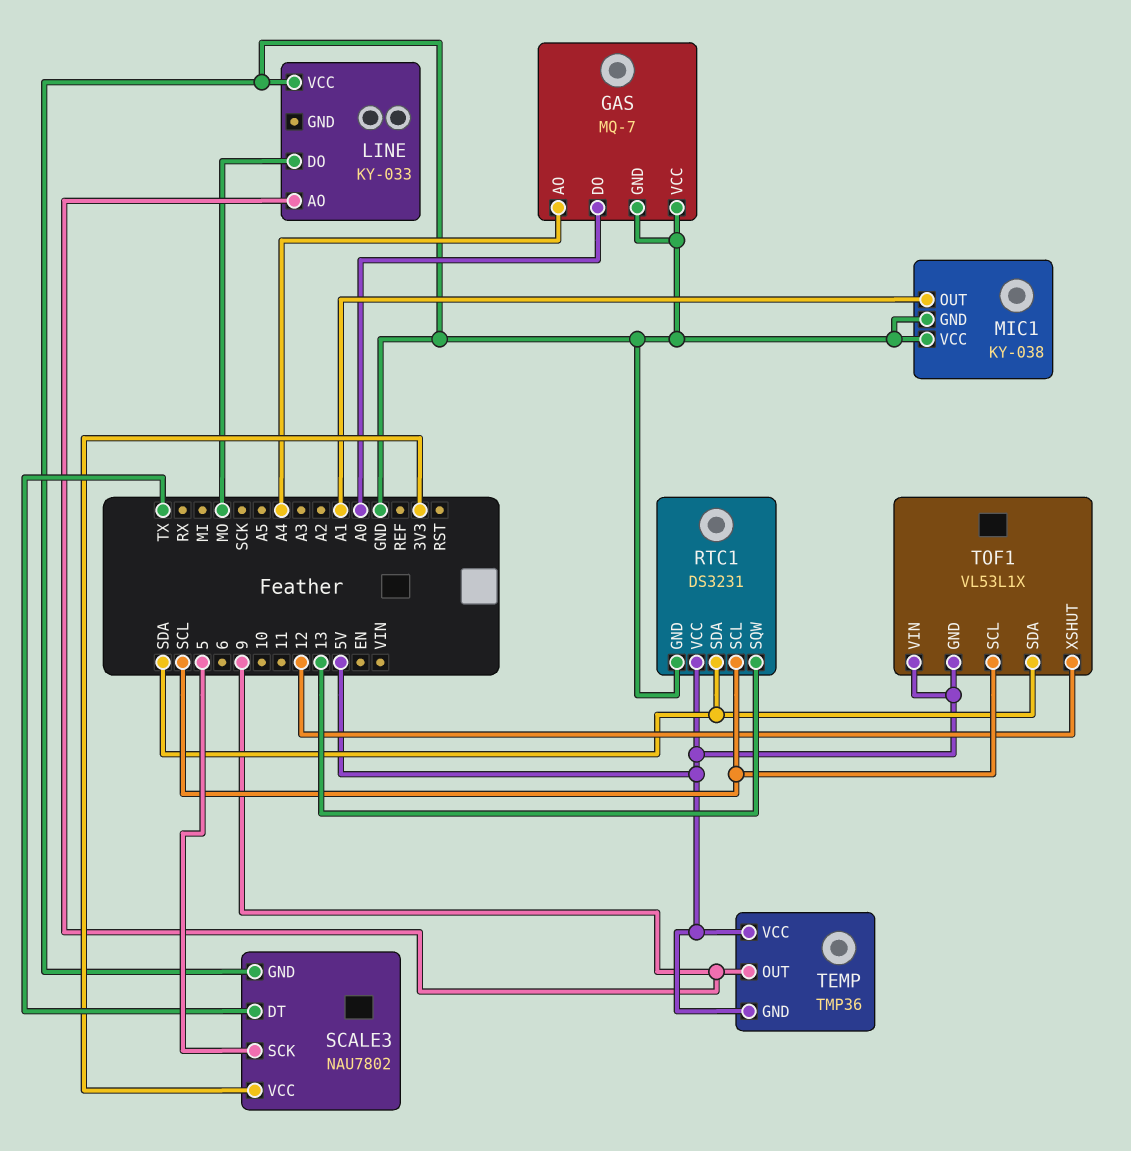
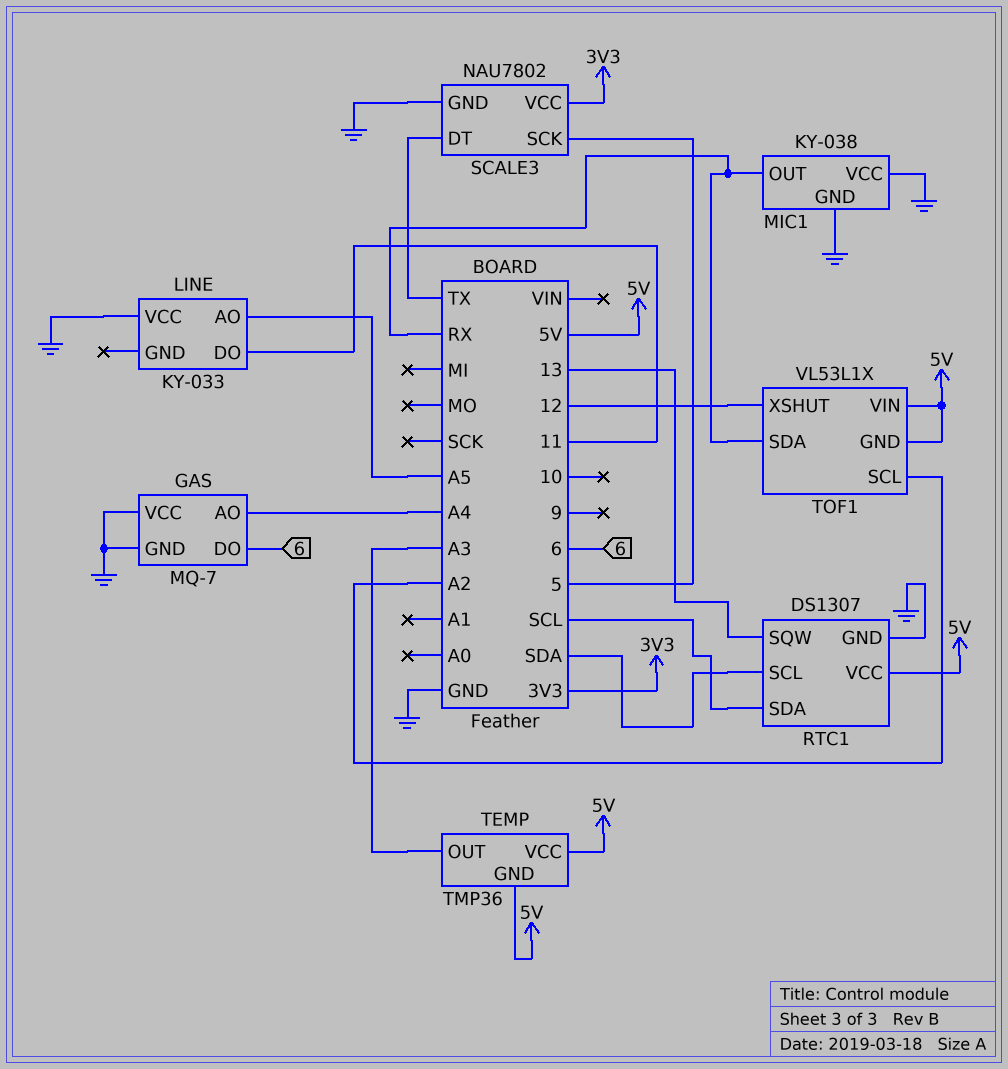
GAS pin DO: A0 -> 6
LINE pin AO: 9 -> A5
LINE pin DO: MO -> 11
MIC1 pin OUT: A1 -> RX
RTC1: DS3231 -> DS1307
RTC1 pin SCL: SCL -> SDA
RTC1 pin SDA: SDA -> SCL
TEMP pin OUT: 9 -> A3
TOF1 pin SCL: SCL -> A2
TOF1 pin SDA: SDA -> RX

